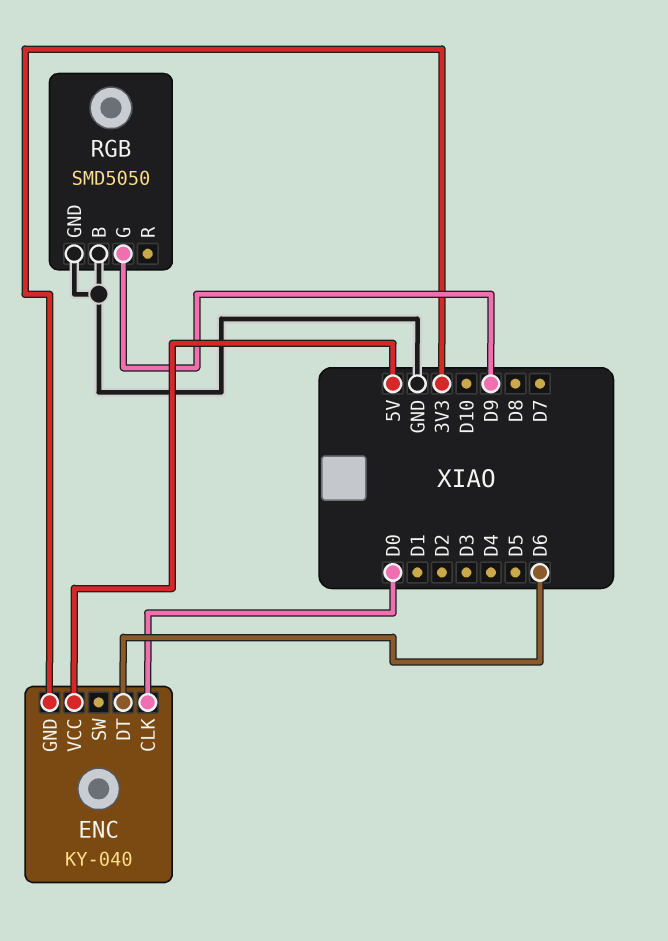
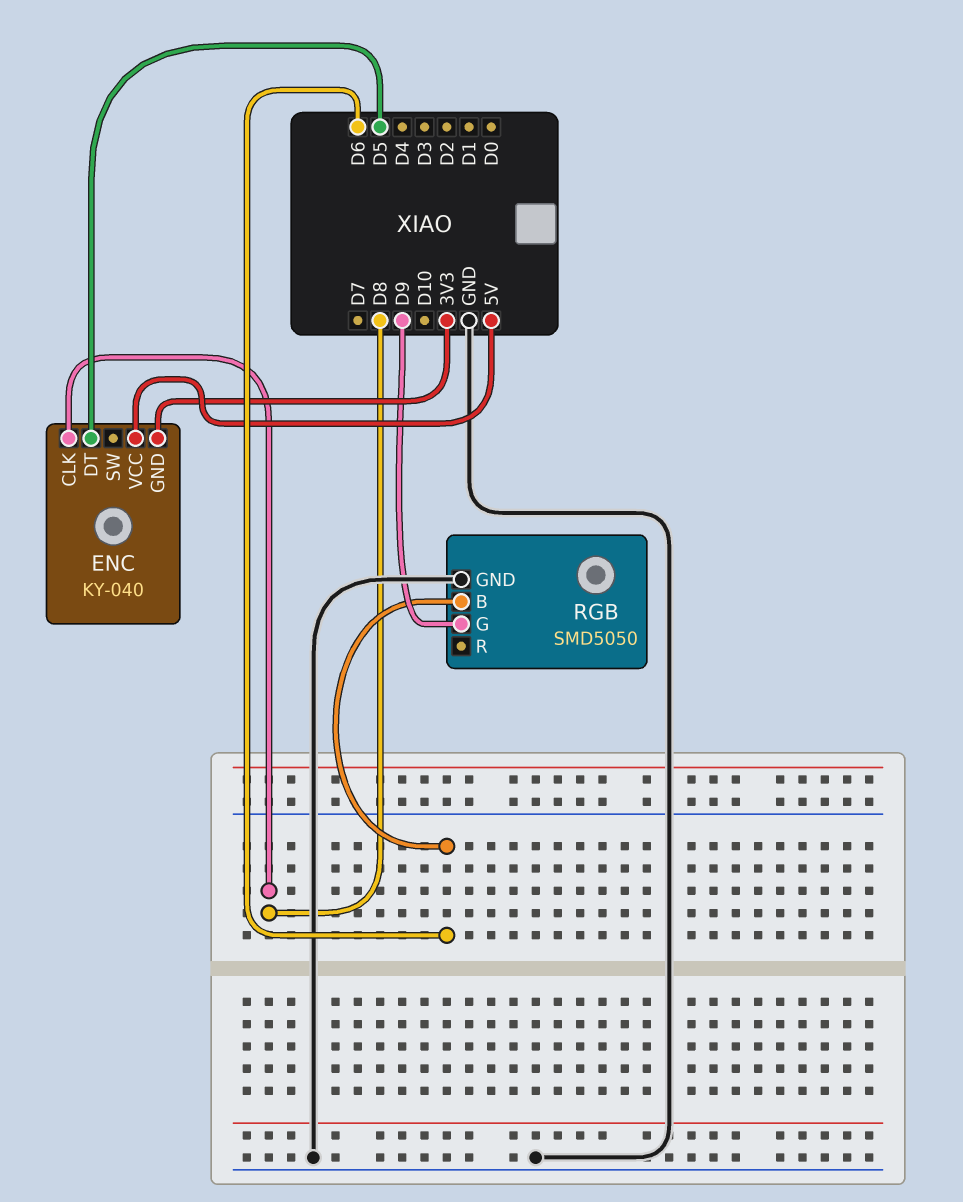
ENC pin CLK: D0 -> D8
ENC pin DT: D6 -> D5
RGB pin B: GND -> D6

